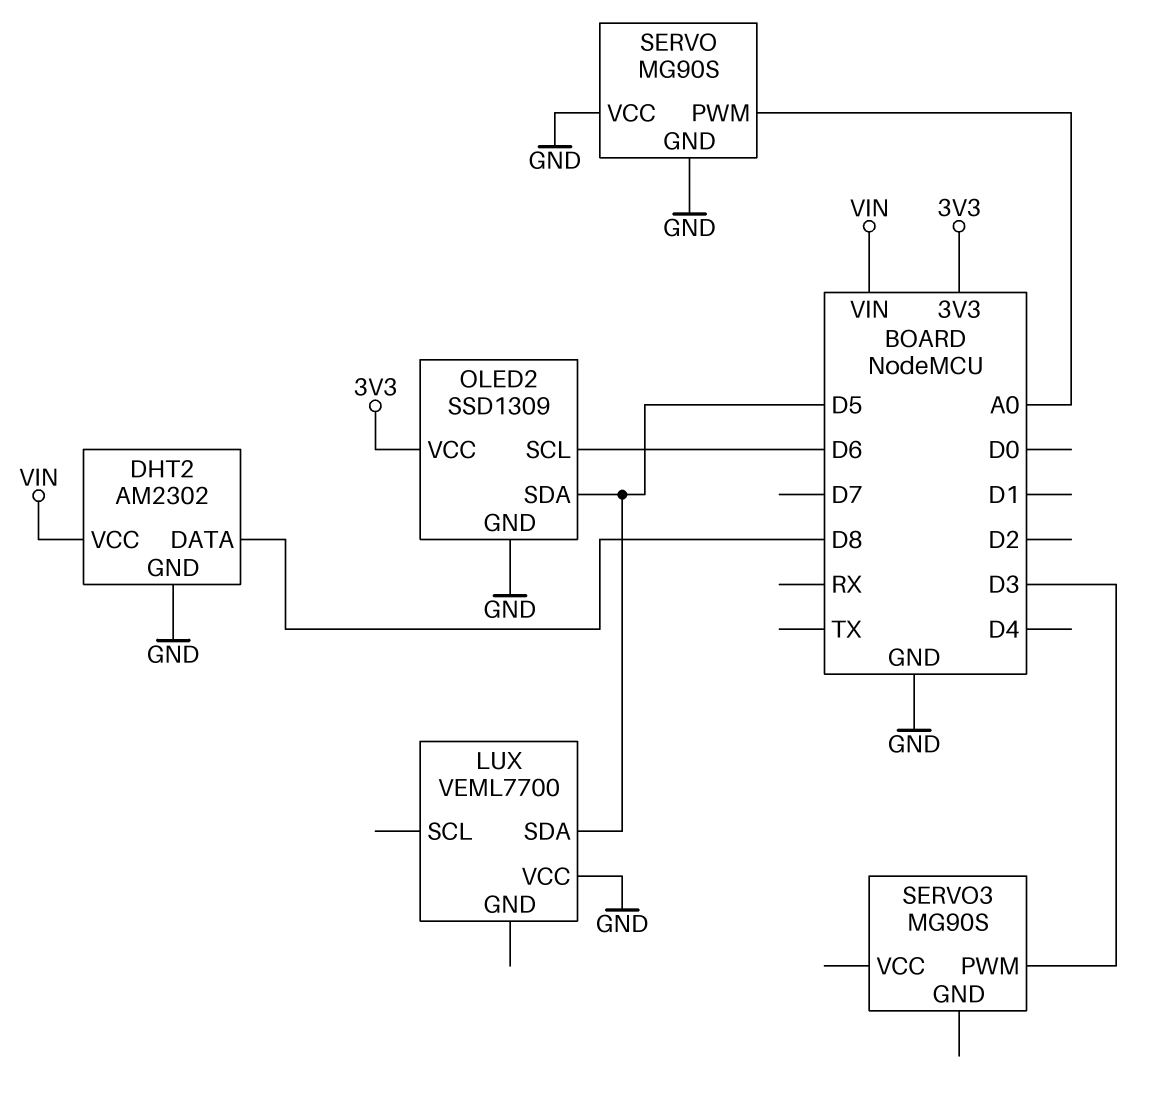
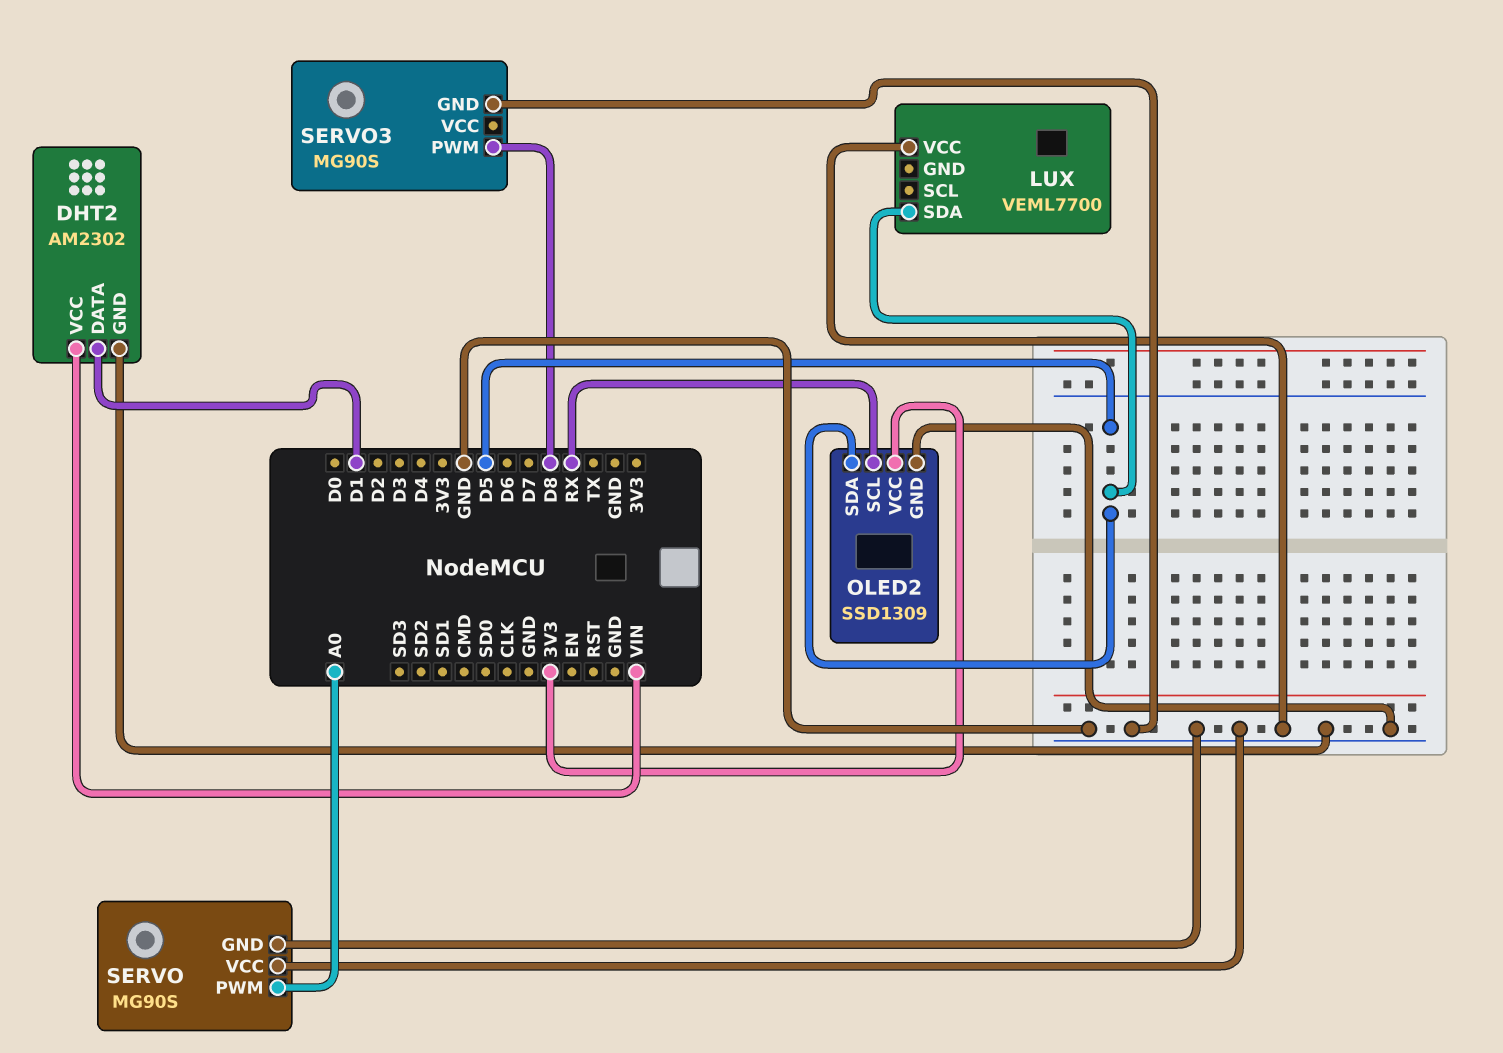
DHT2 pin DATA: D8 -> D1
OLED2 pin SCL: D6 -> RX
SERVO3 pin GND: none -> GND
SERVO3 pin PWM: D3 -> D8

